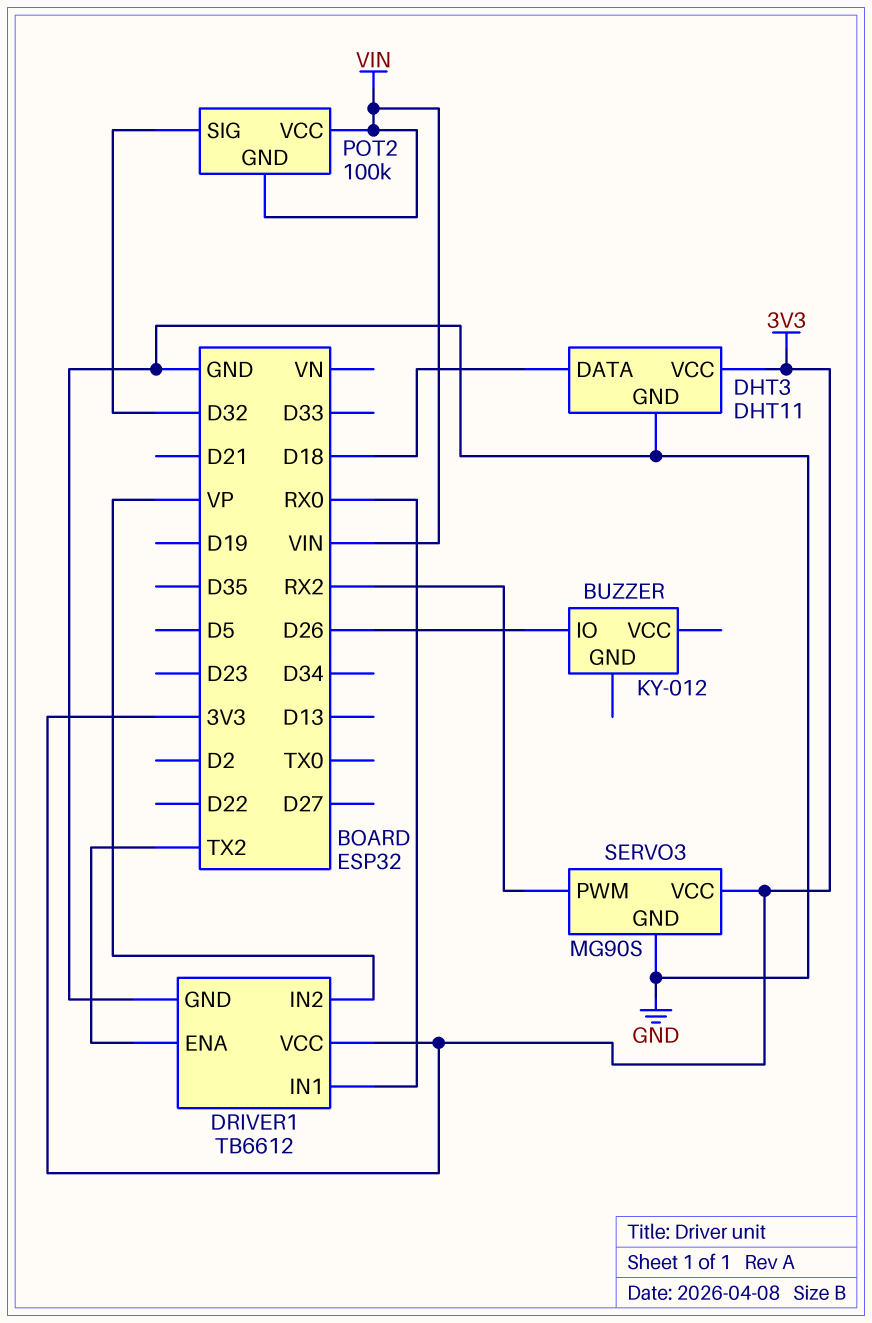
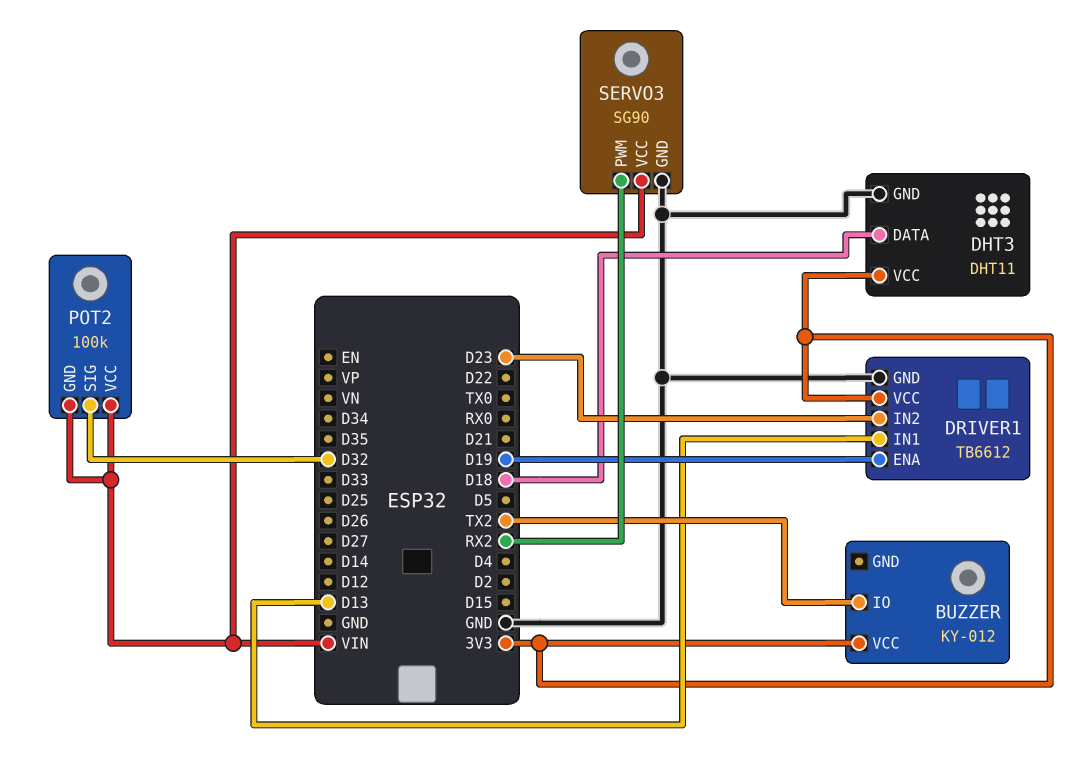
BUZZER pin IO: D26 -> TX2
BUZZER pin VCC: none -> 3V3
DRIVER1 pin ENA: TX2 -> D19
DRIVER1 pin IN1: RX0 -> D13
DRIVER1 pin IN2: VP -> D23
SERVO3: MG90S -> SG90
SERVO3 pin VCC: 3V3 -> VIN

